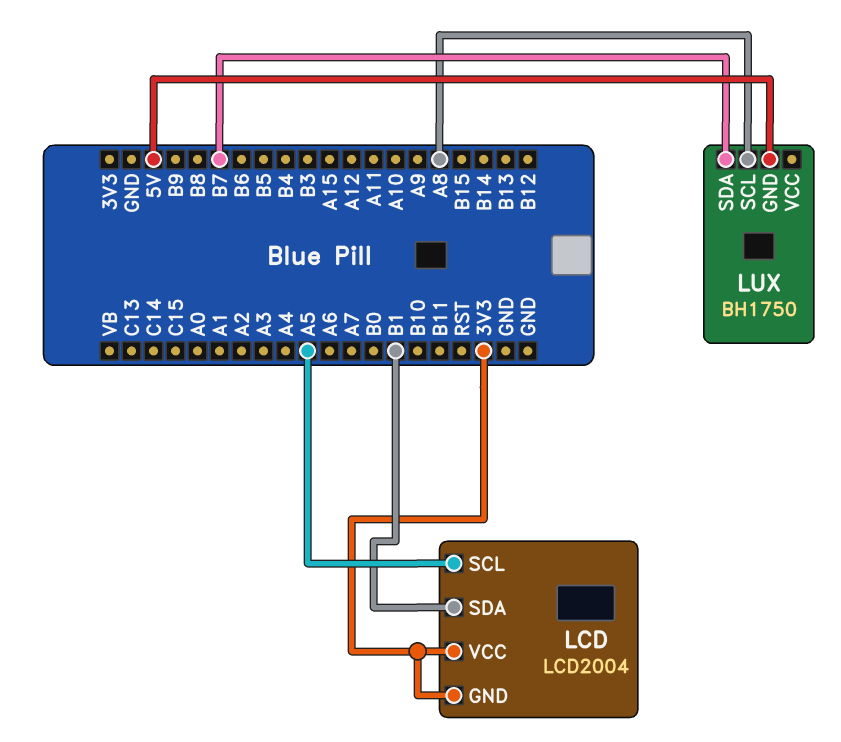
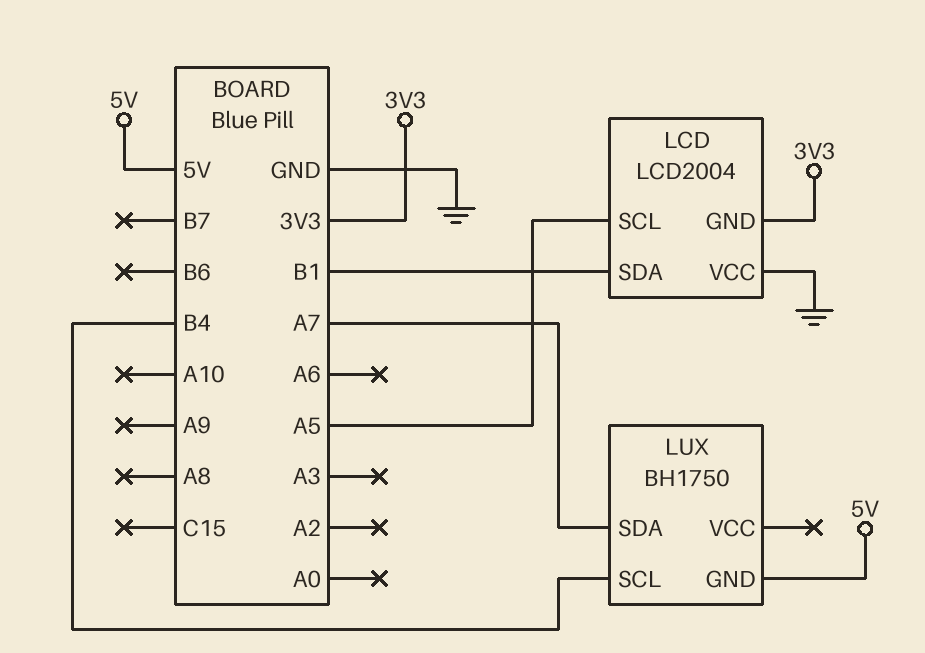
LCD pin VCC: 3V3 -> GND
LUX pin SCL: A8 -> B4
LUX pin SDA: B7 -> A7

